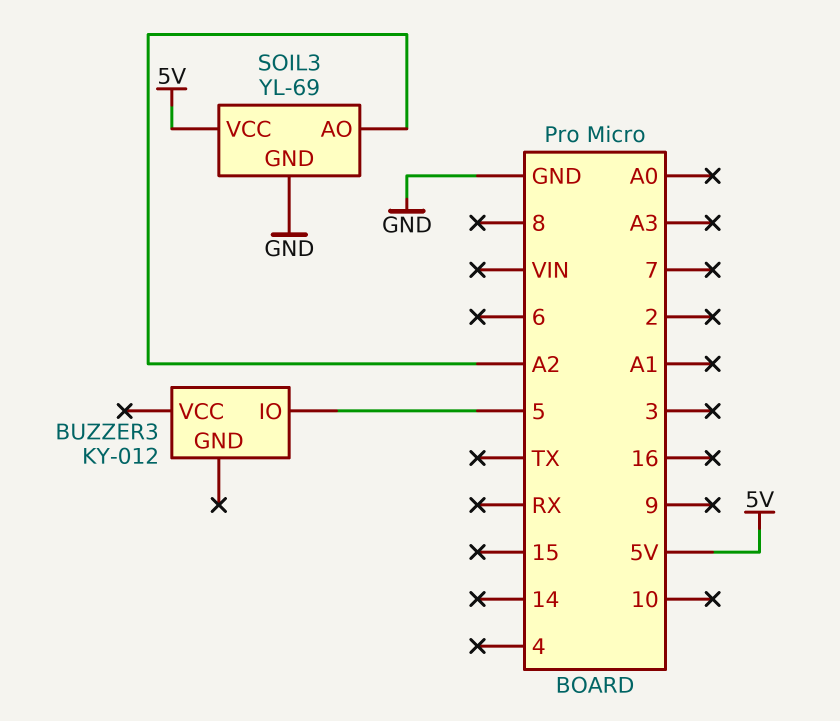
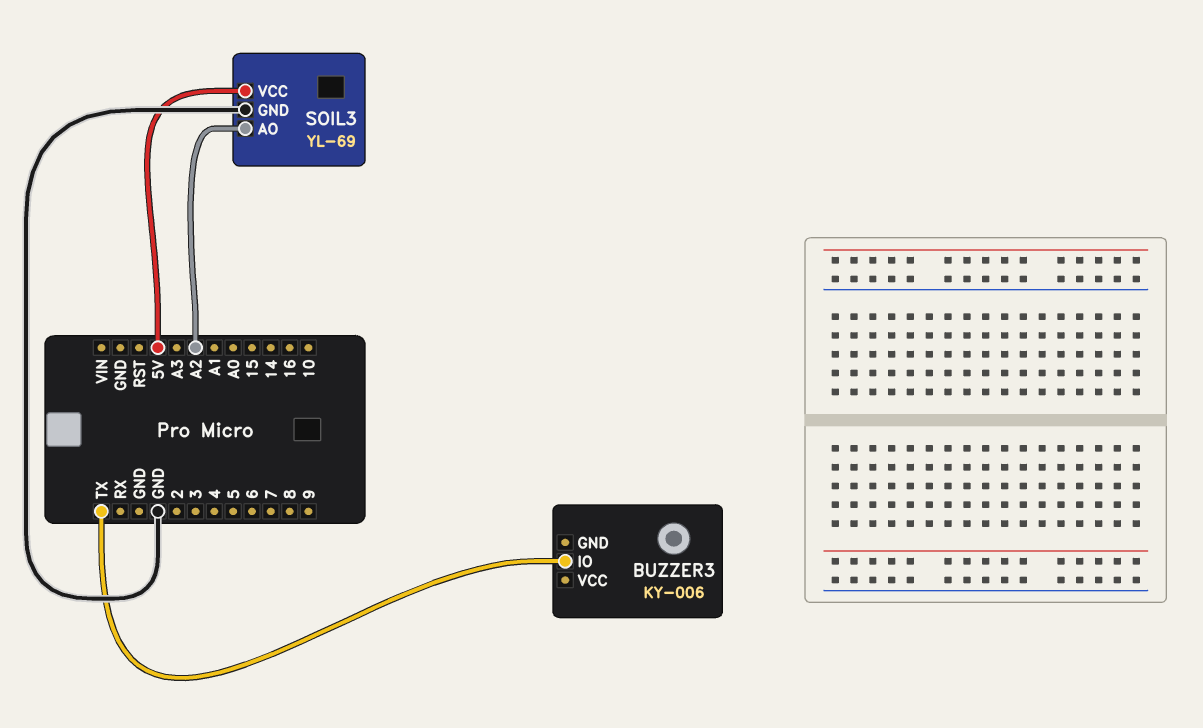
BUZZER3: KY-012 -> KY-006
BUZZER3 pin IO: 5 -> TX

